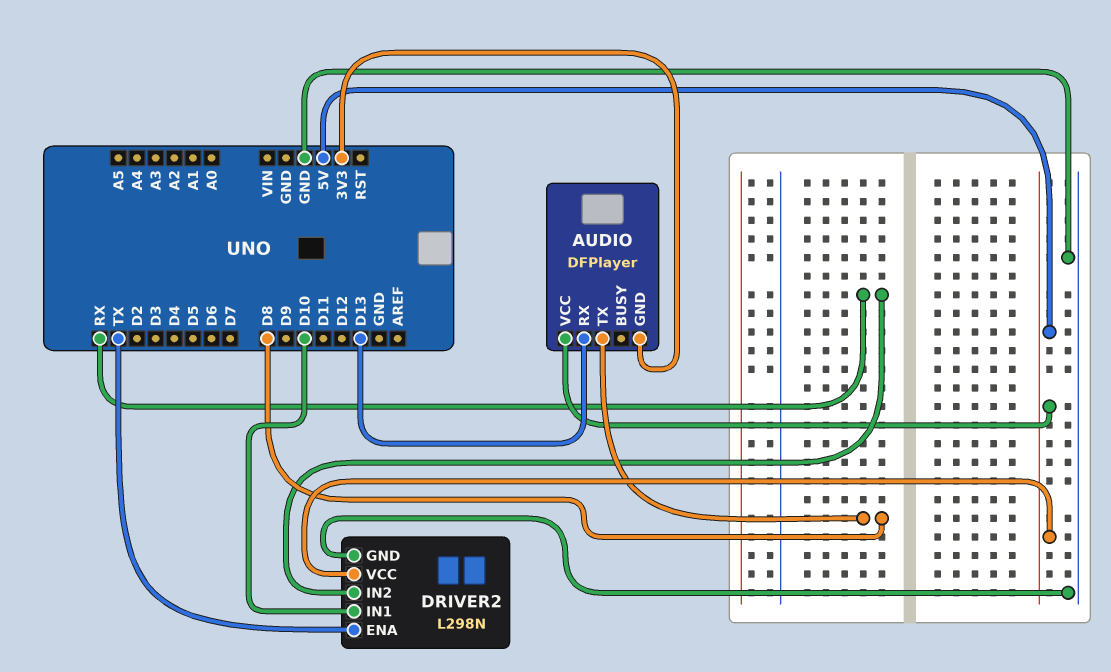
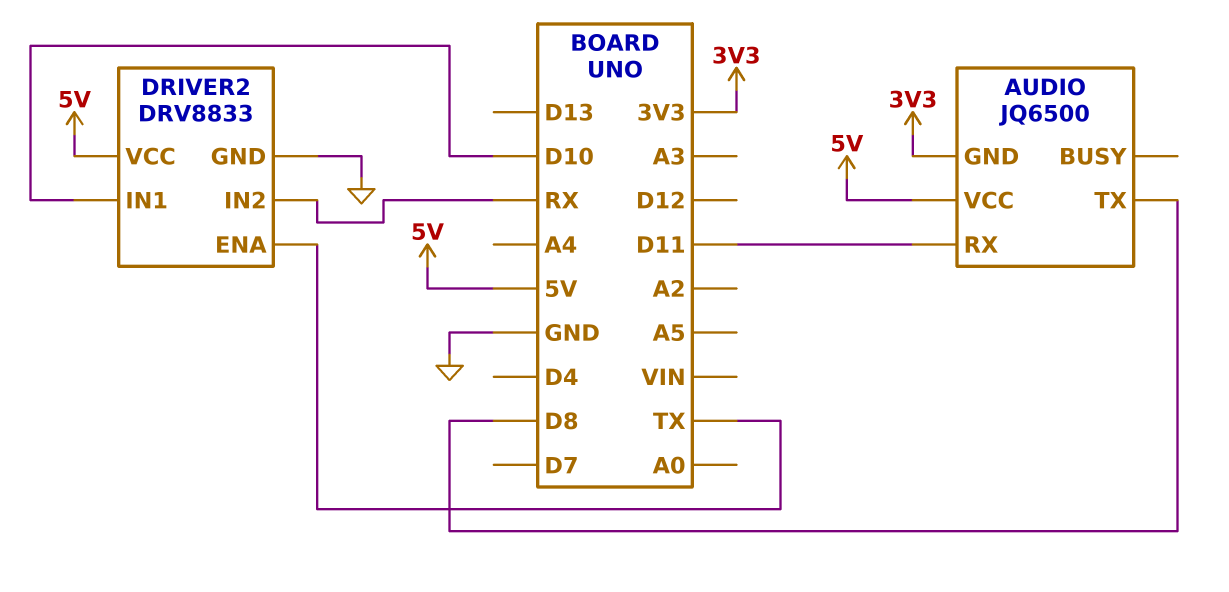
AUDIO: DFPlayer -> JQ6500
AUDIO pin RX: D13 -> D11
DRIVER2: L298N -> DRV8833

